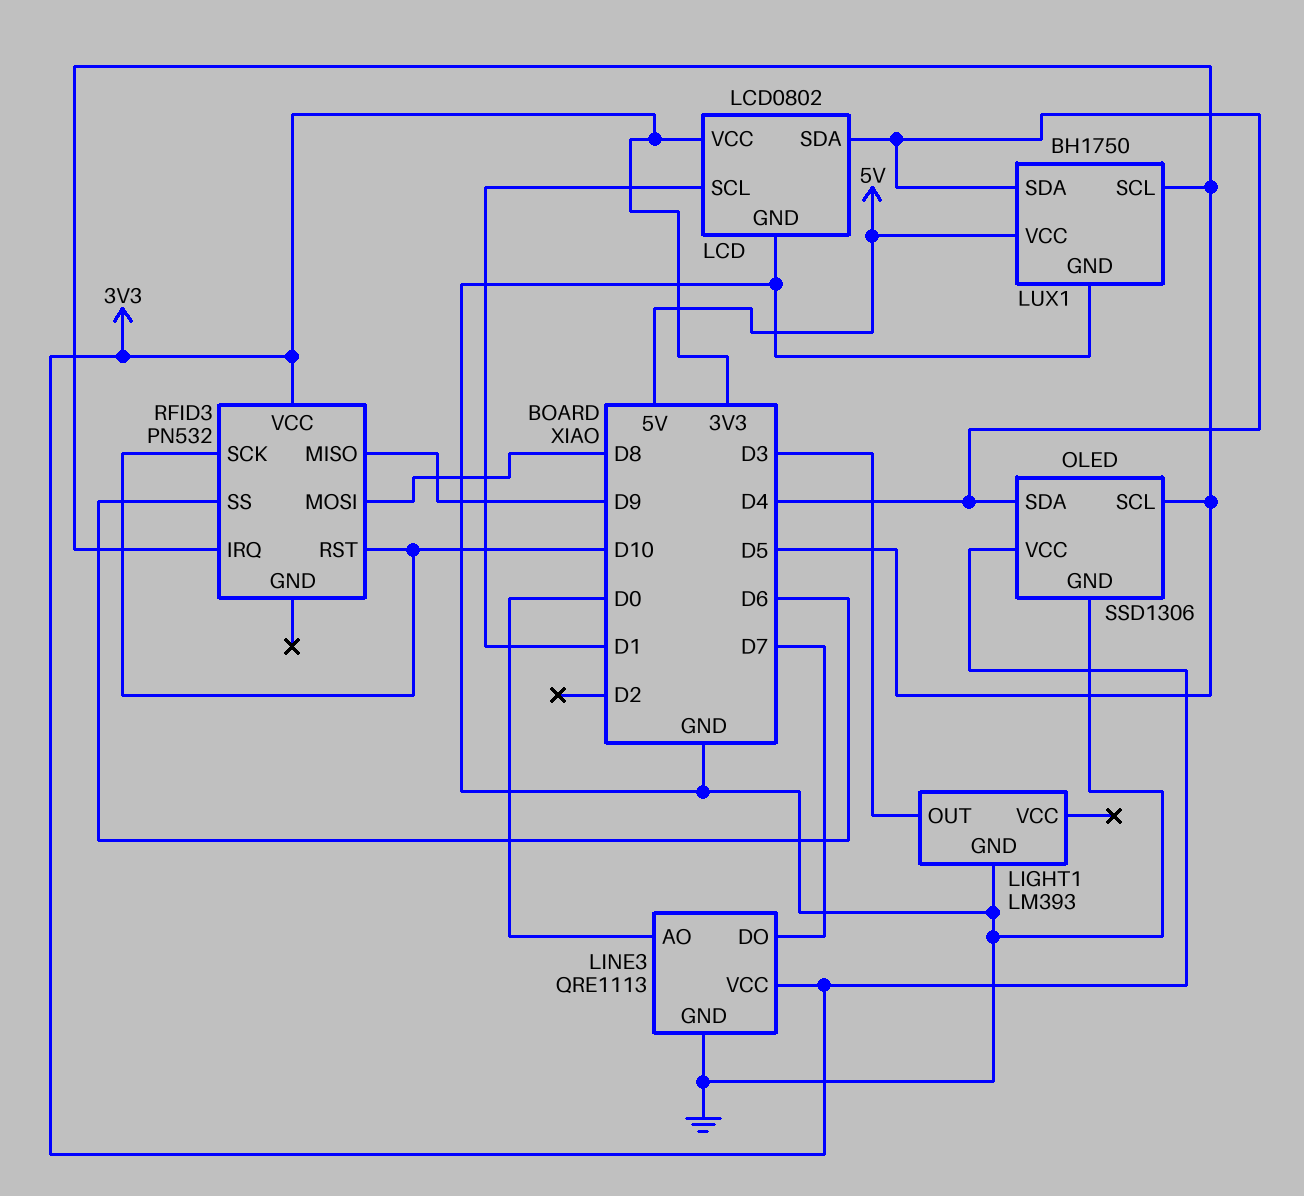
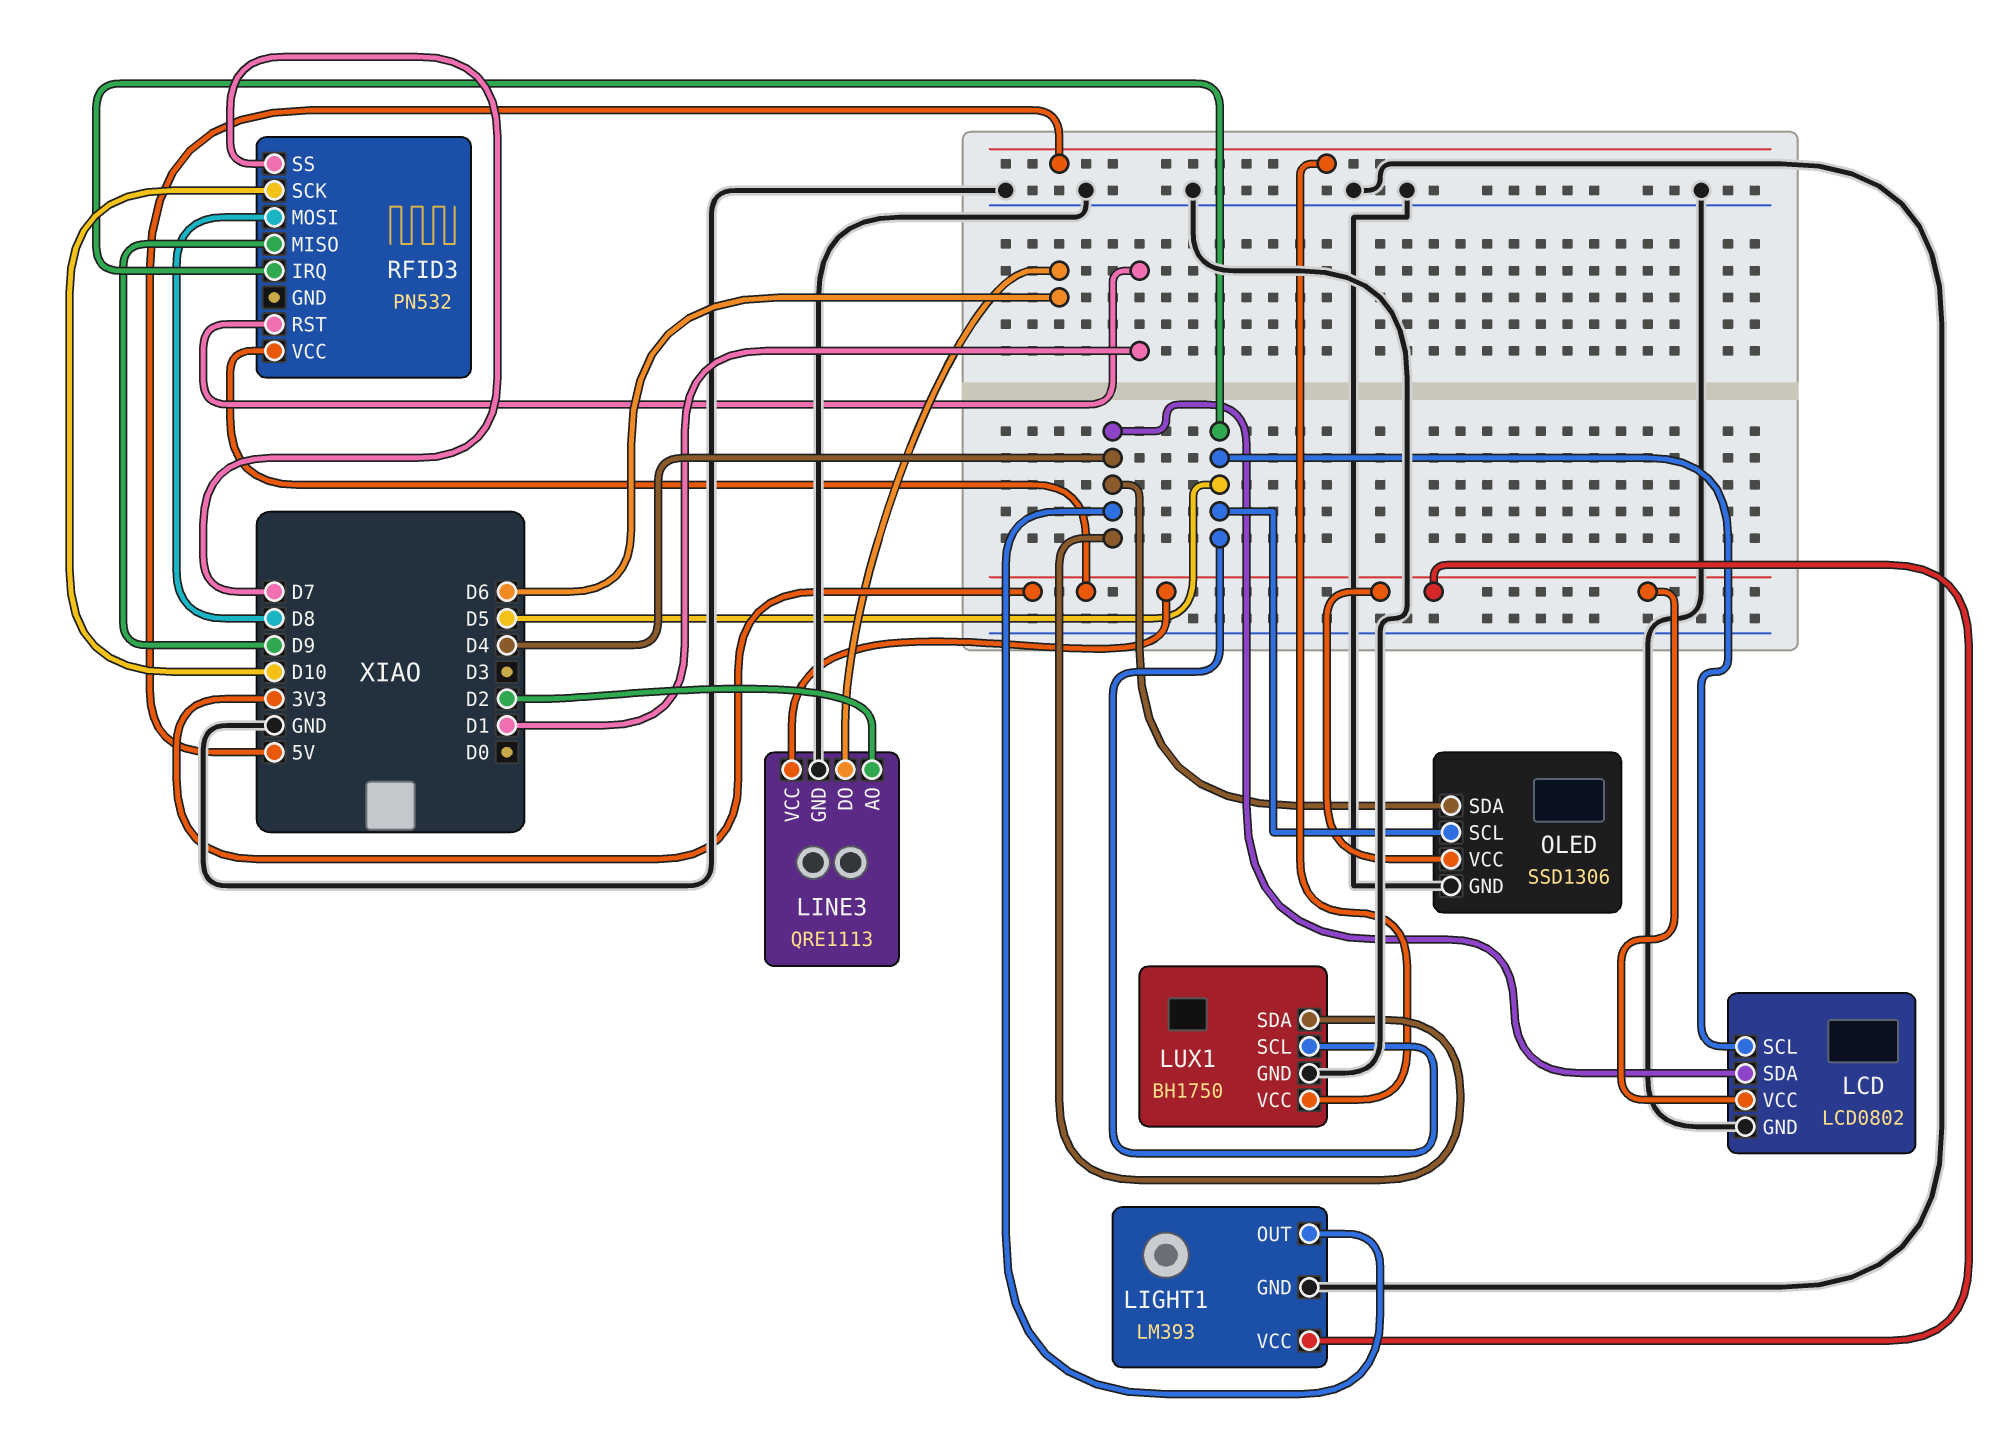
LCD pin SCL: D1 -> D5
LIGHT1 pin OUT: D3 -> D4
LIGHT1 pin VCC: none -> 3V3
LINE3 pin AO: D0 -> D2
LINE3 pin DO: D7 -> D6
RFID3 pin RST: D10 -> D1
RFID3 pin SS: D6 -> D7

